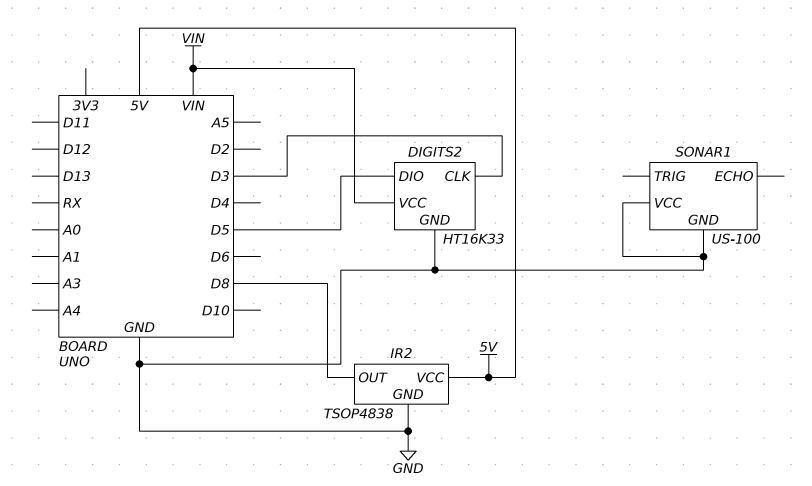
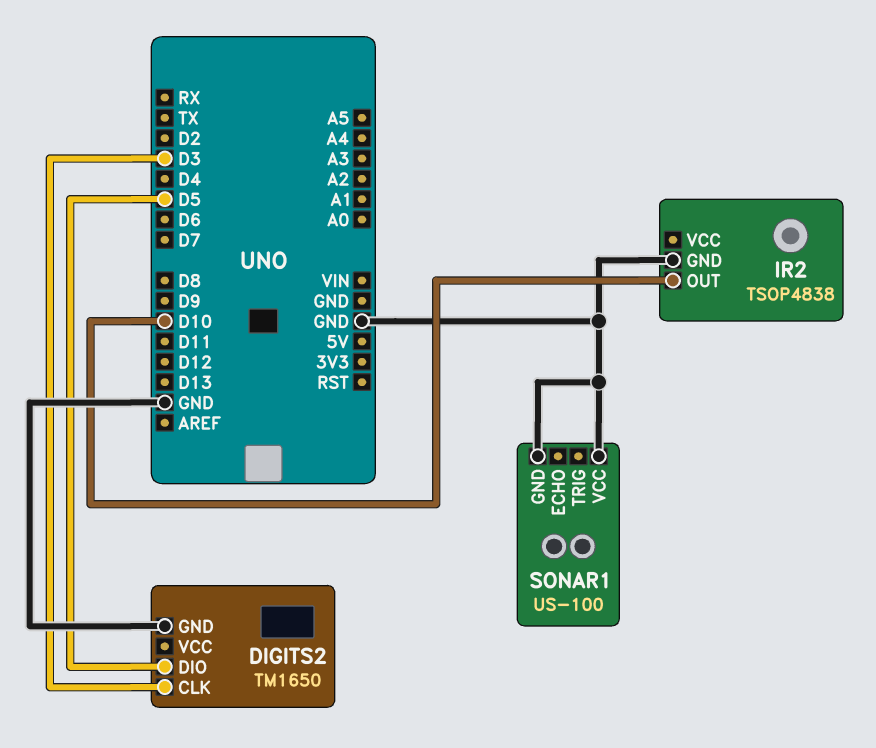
DIGITS2: HT16K33 -> TM1650
DIGITS2 pin VCC: VIN -> none
IR2 pin OUT: D8 -> D10
IR2 pin VCC: 5V -> none

